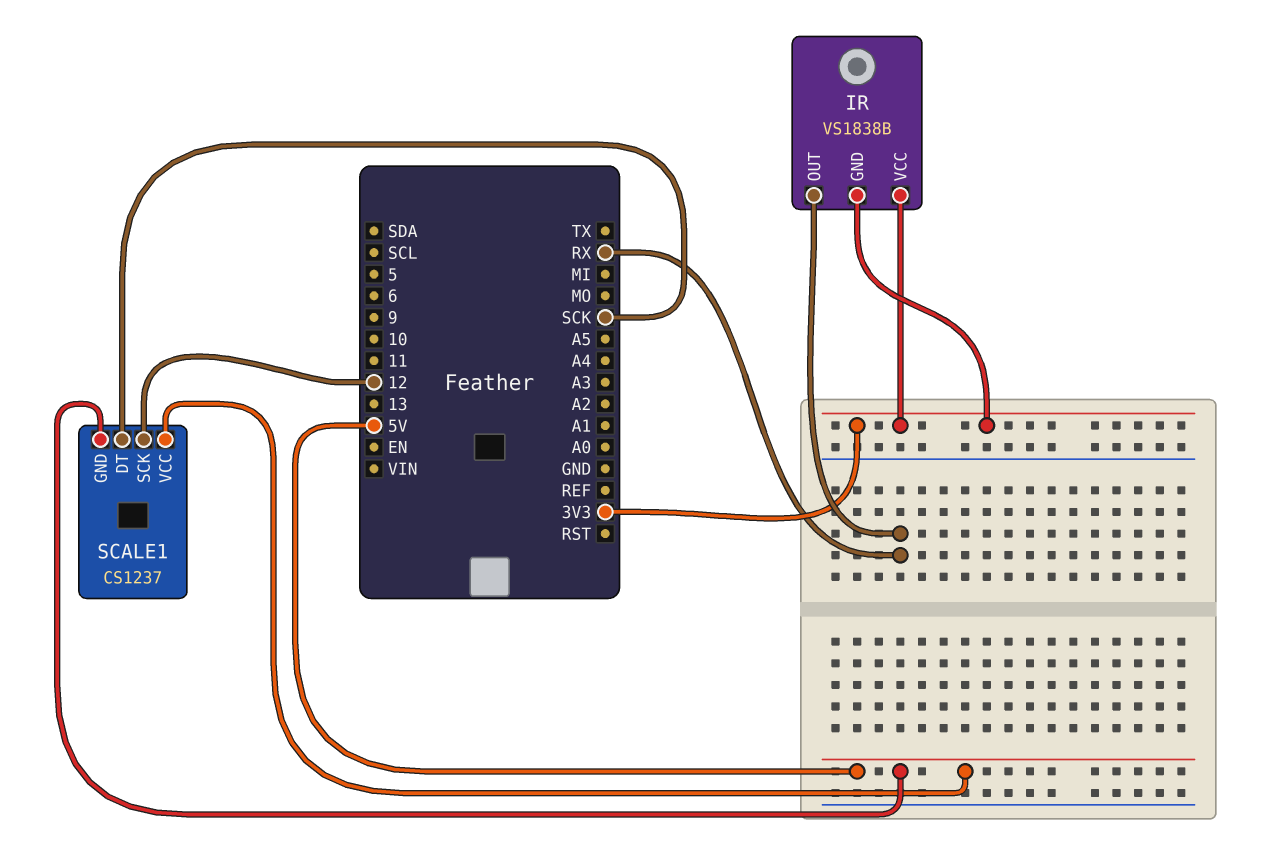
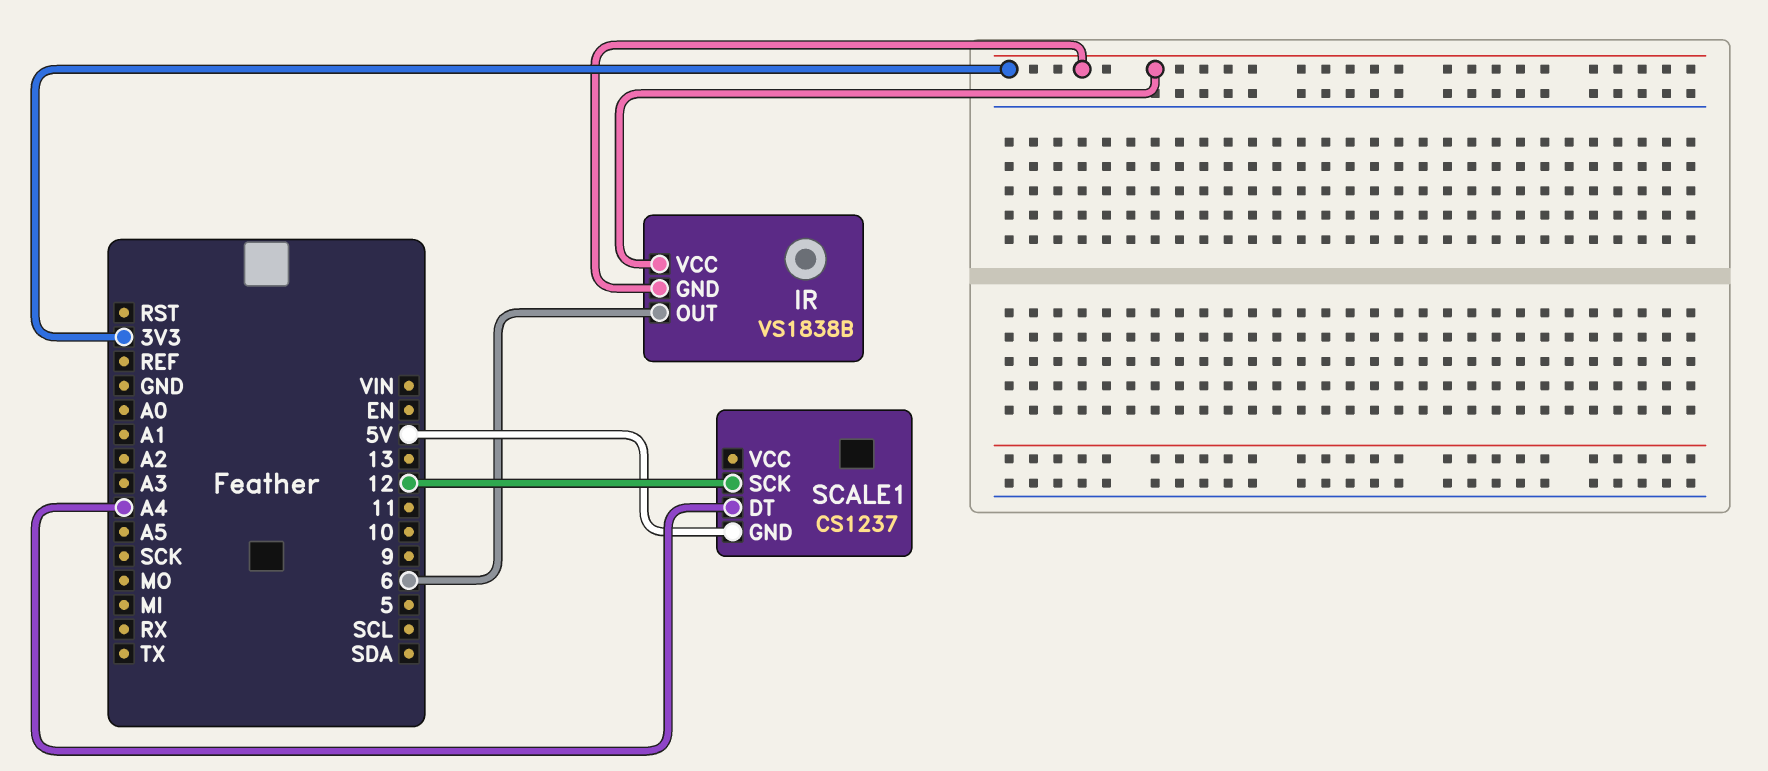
IR pin OUT: RX -> 6
SCALE1 pin DT: SCK -> A4
SCALE1 pin VCC: 5V -> none

